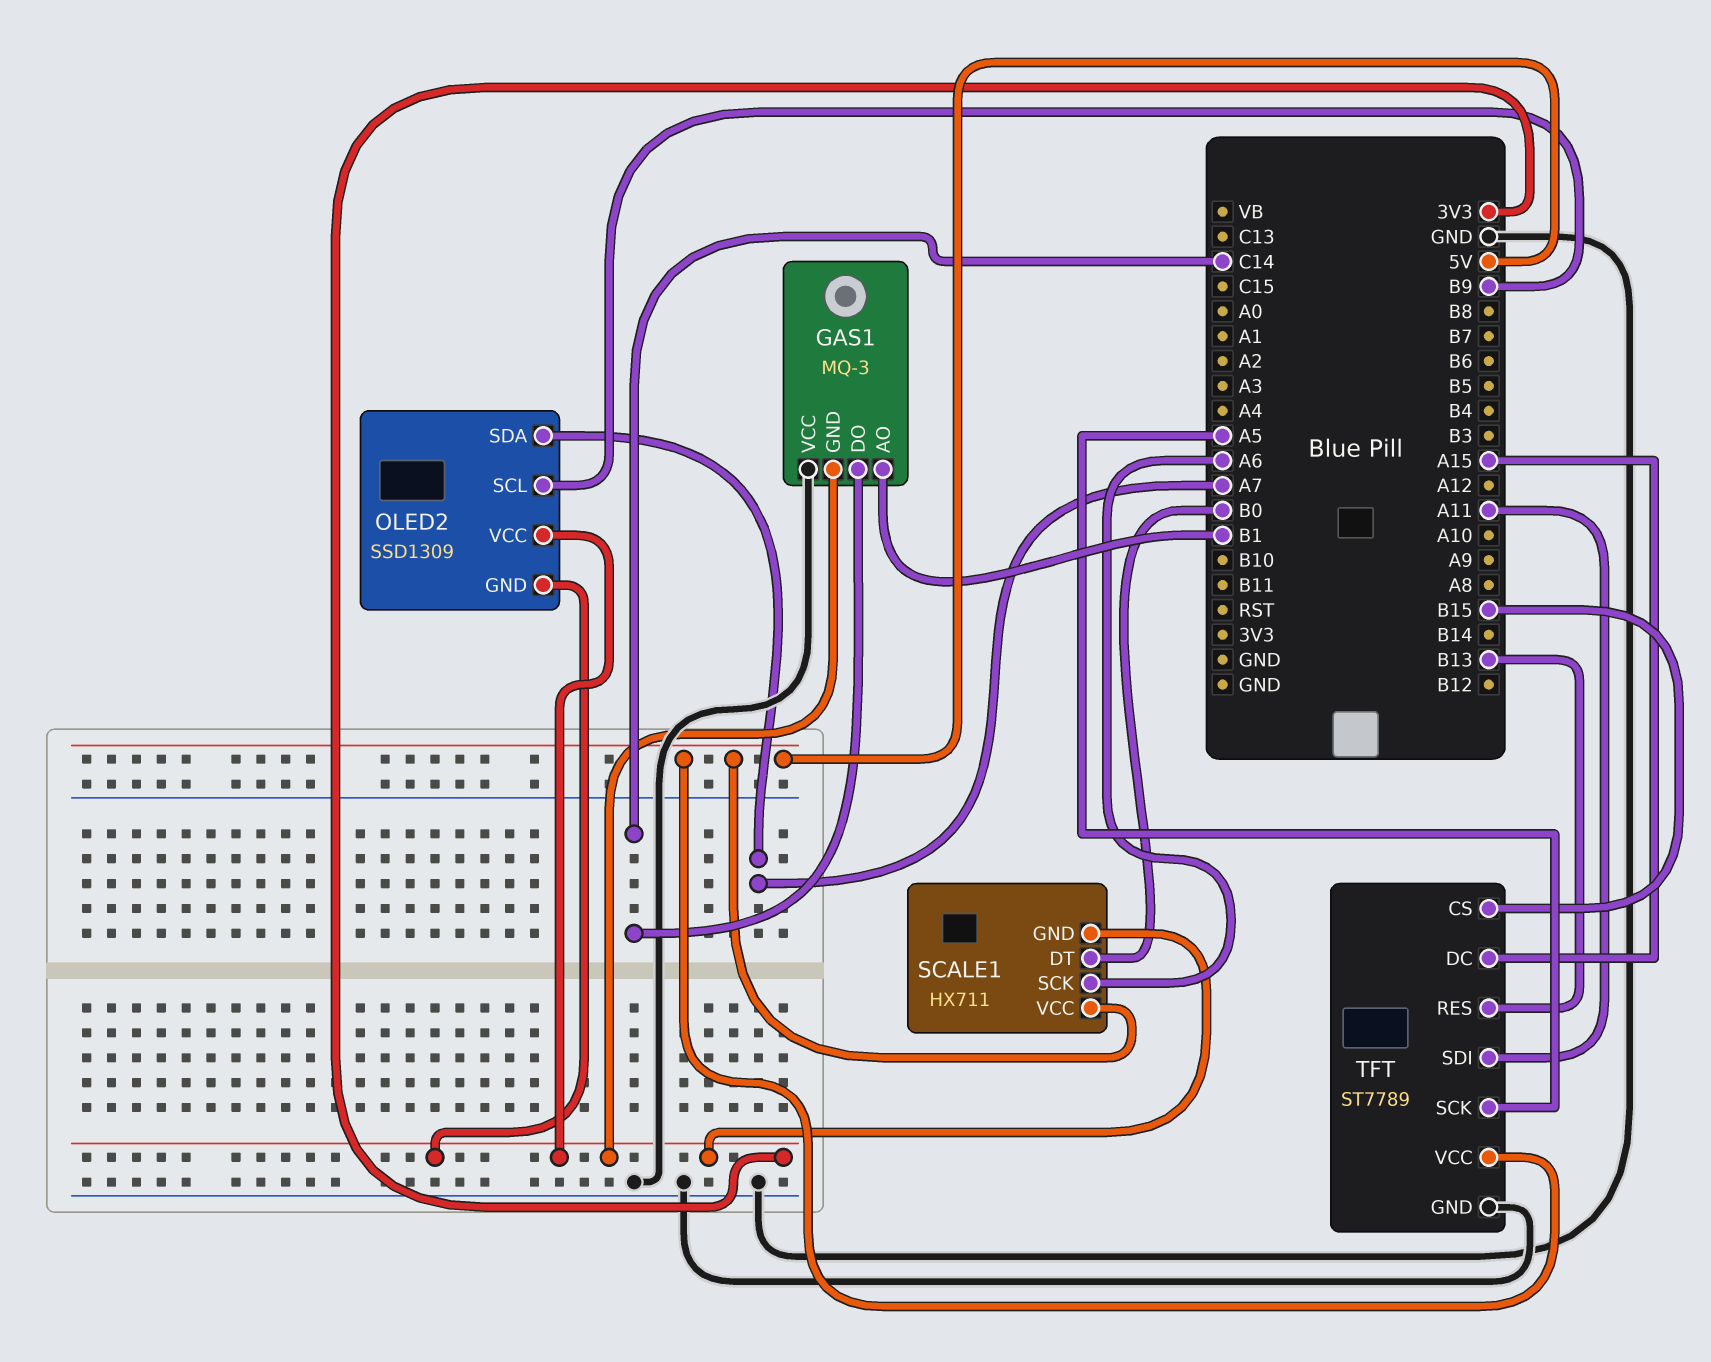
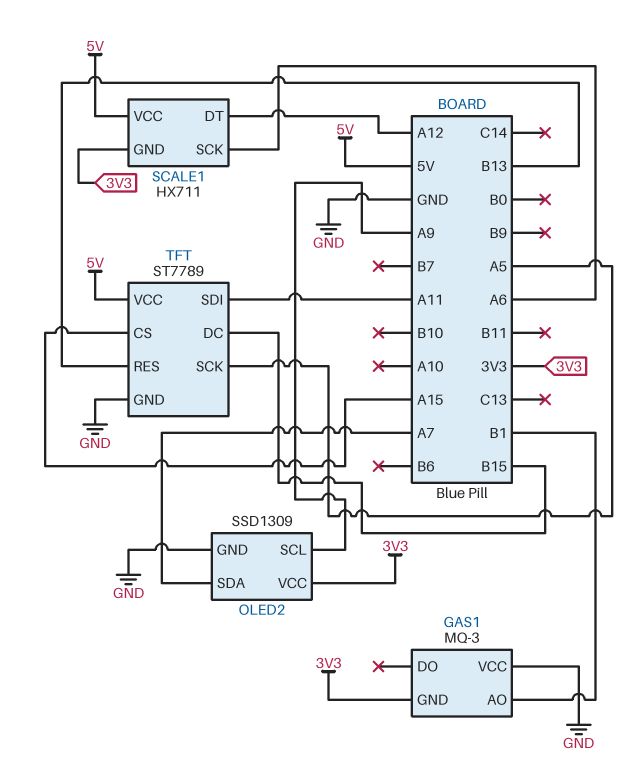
GAS1 pin DO: C14 -> none
OLED2 pin GND: 3V3 -> GND
OLED2 pin SCL: B9 -> A9
SCALE1 pin DT: B0 -> A12
TFT pin CS: B15 -> A15
TFT pin DC: A15 -> B15

